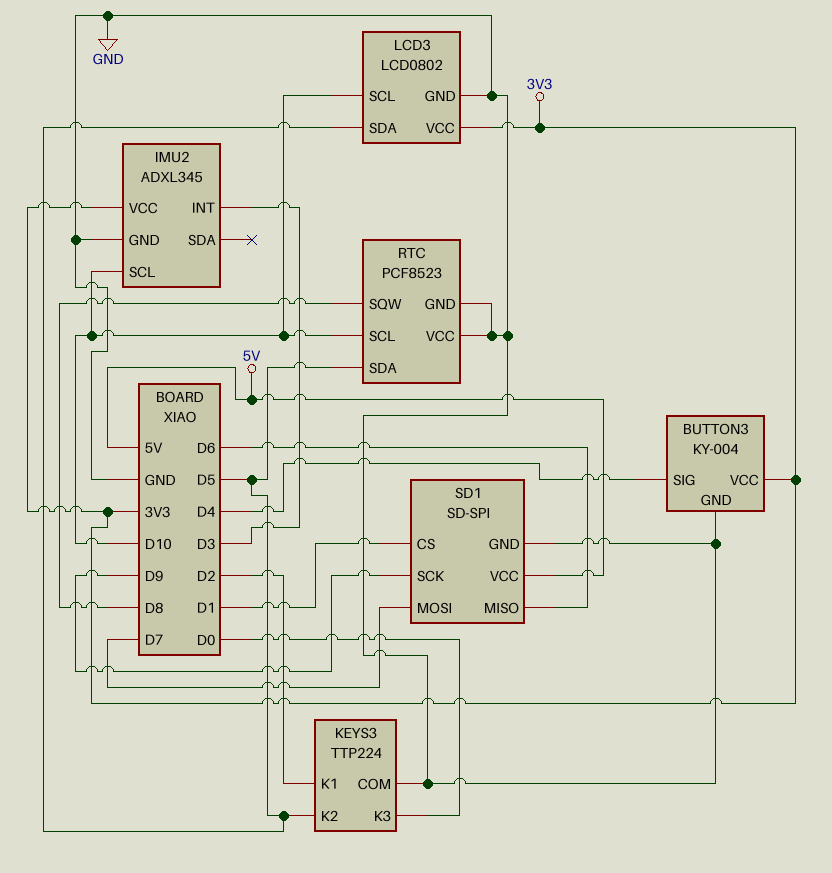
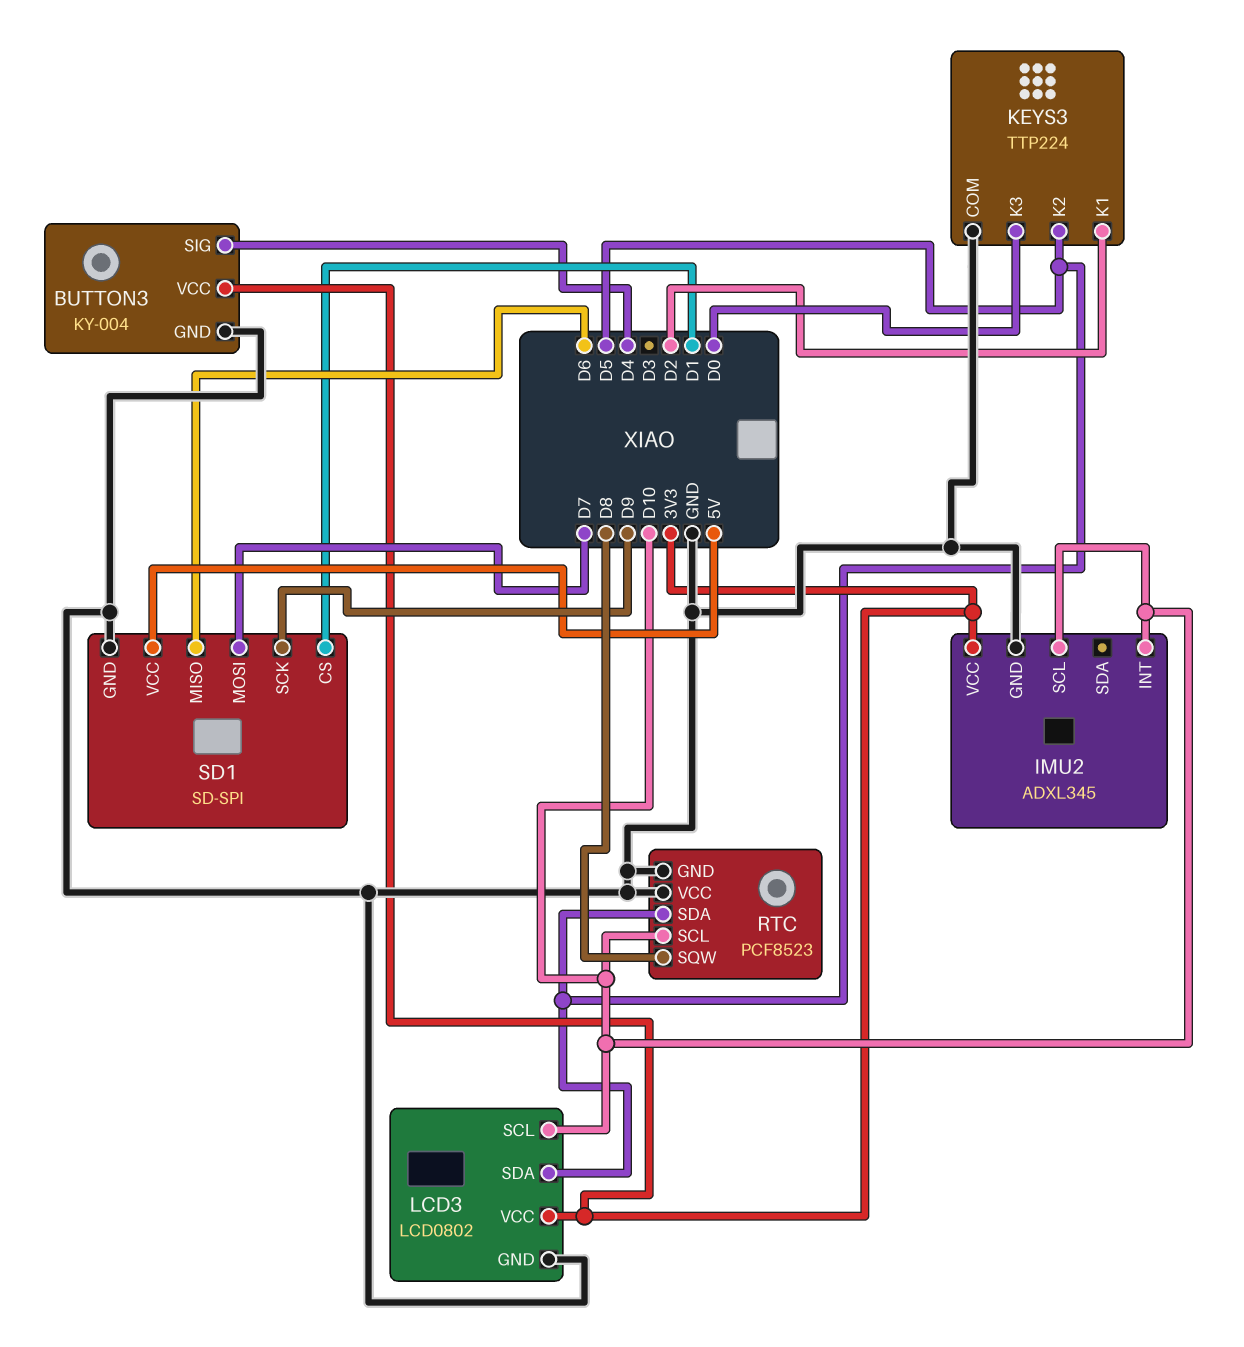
IMU2 pin INT: D3 -> D10

